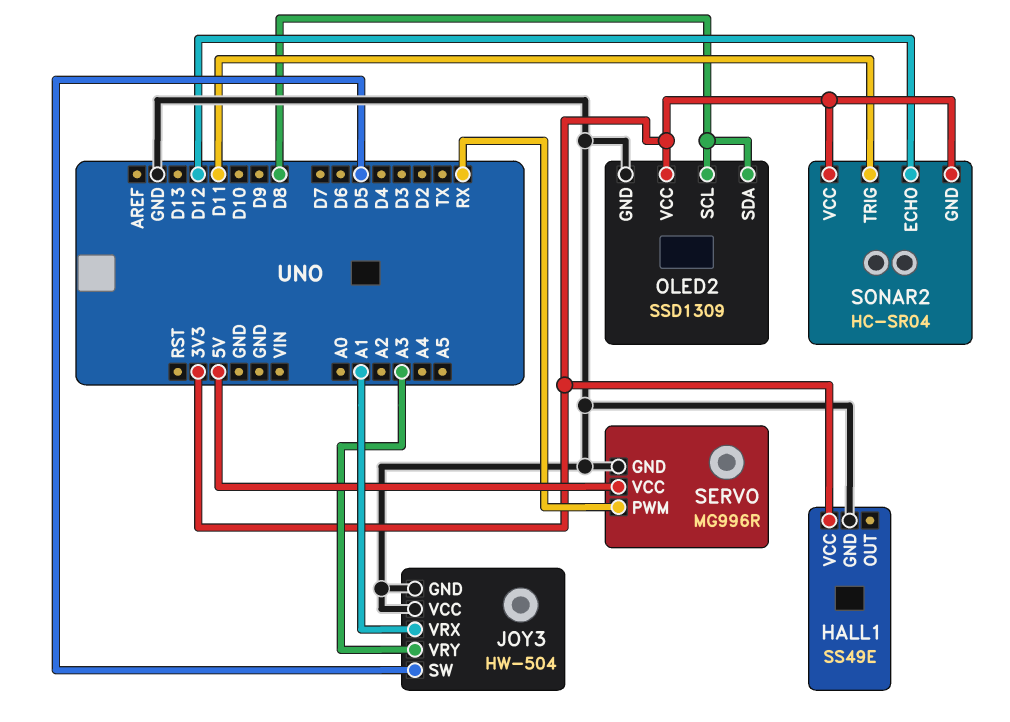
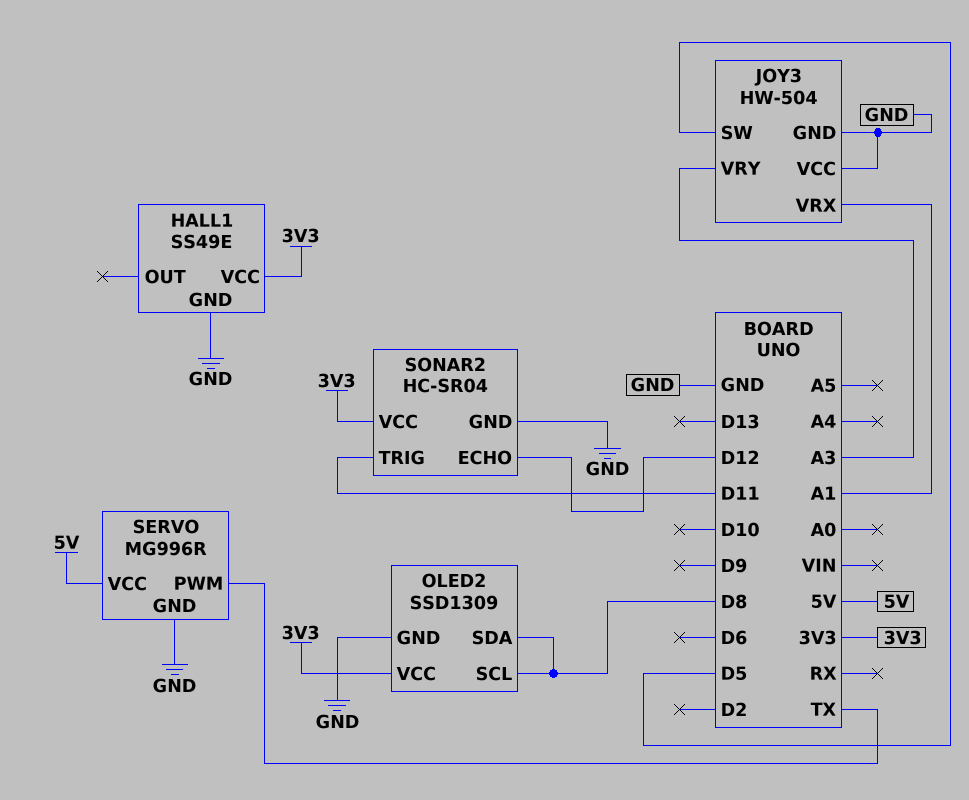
SERVO pin PWM: RX -> TX
SONAR2 pin GND: 3V3 -> GND

